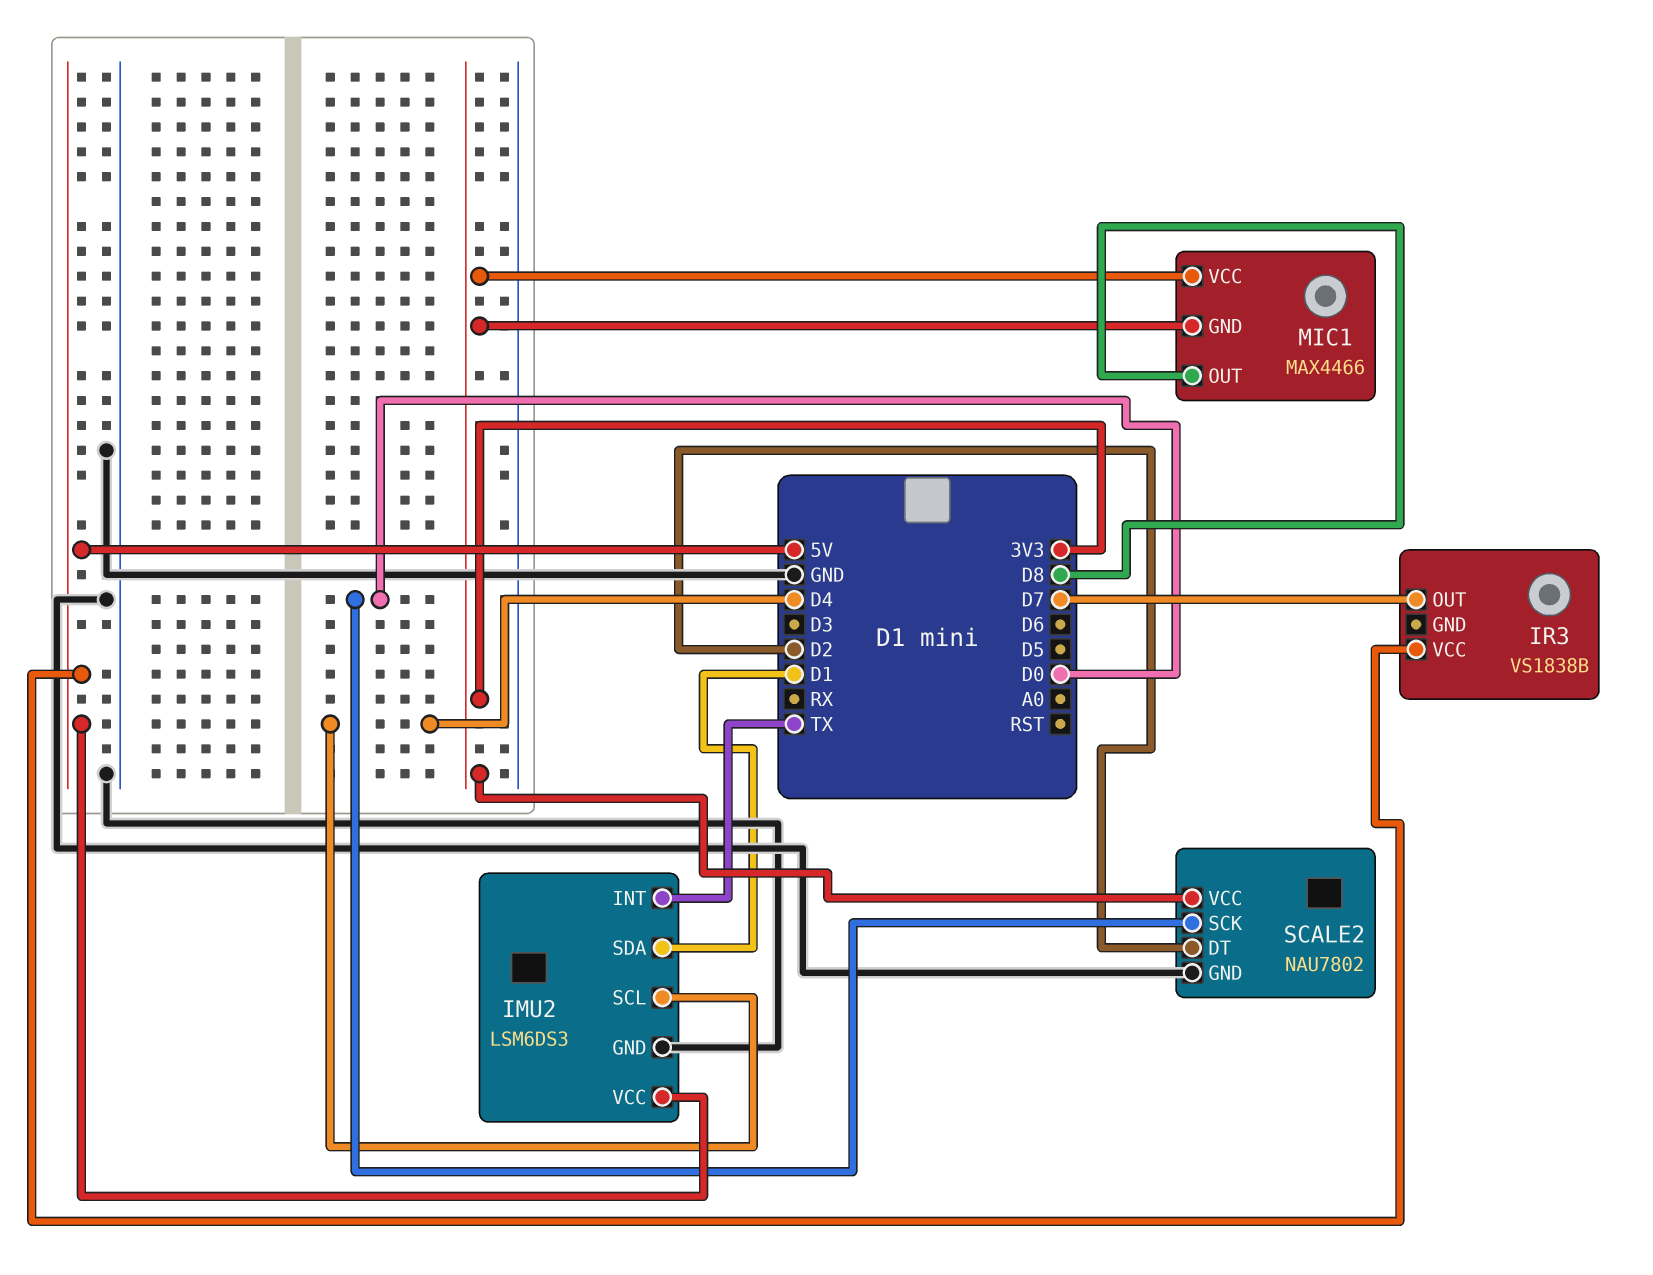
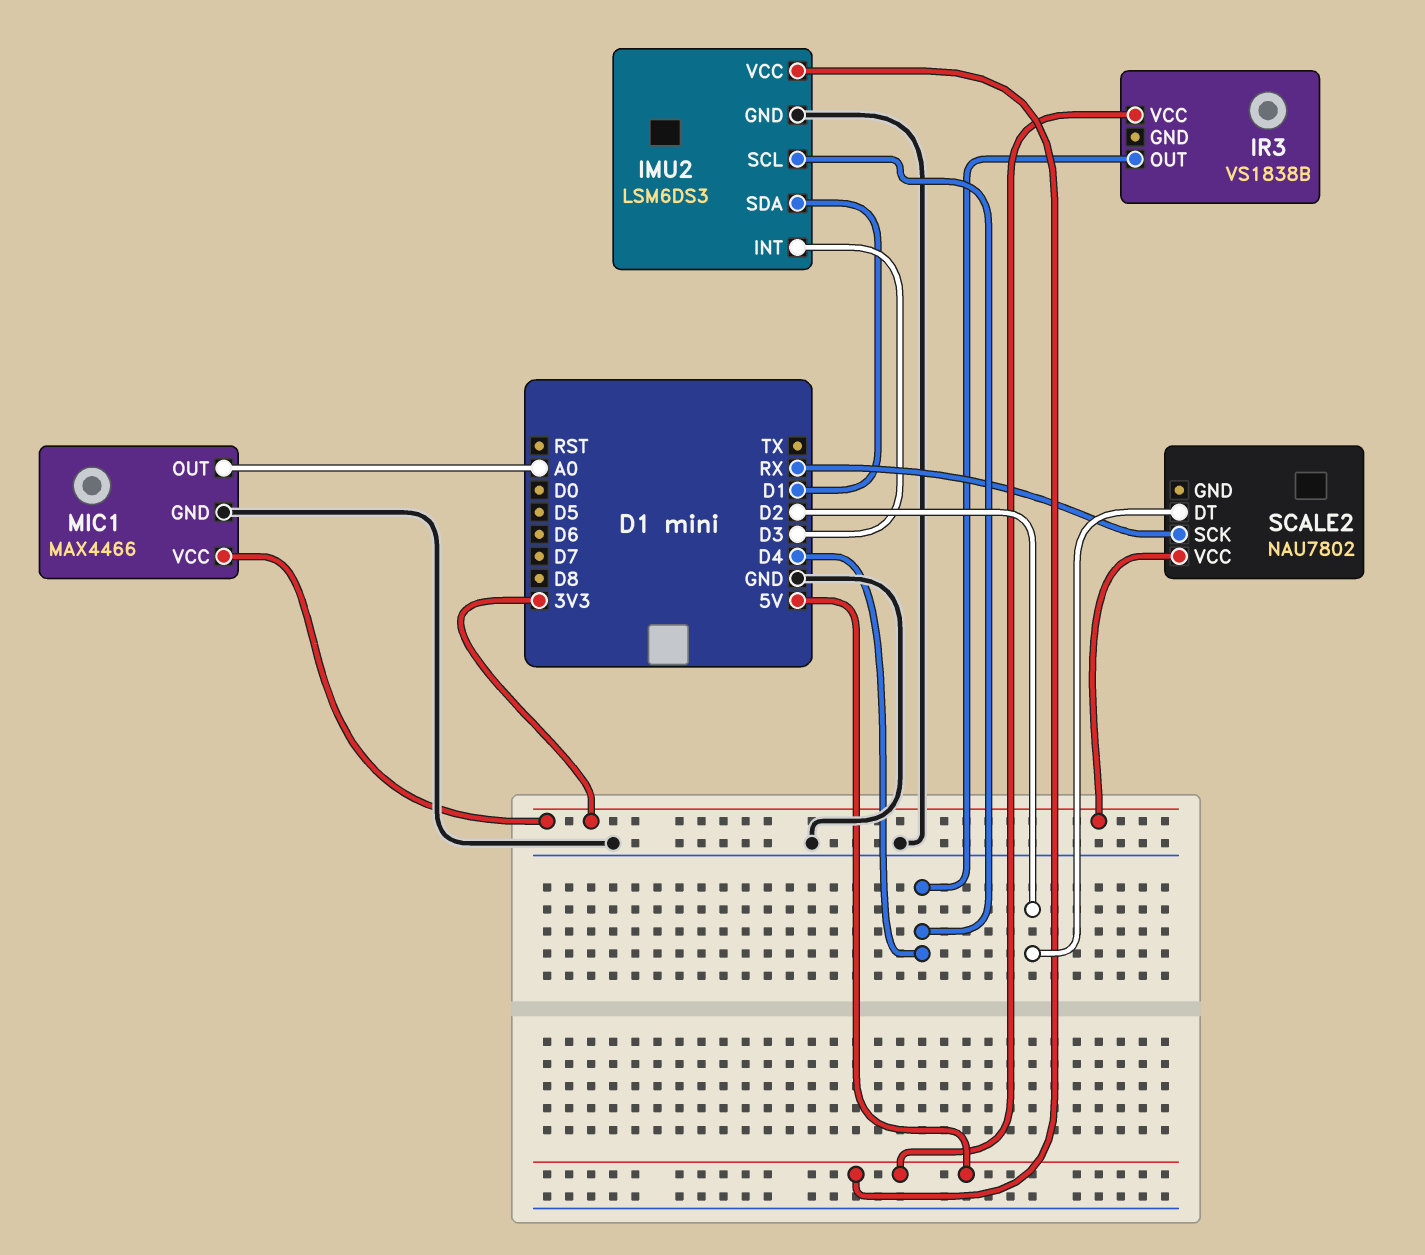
IMU2 pin INT: TX -> D3
IR3 pin OUT: D7 -> D4
MIC1 pin GND: 3V3 -> GND
MIC1 pin OUT: D8 -> A0
SCALE2 pin GND: GND -> none
SCALE2 pin SCK: D0 -> RX

